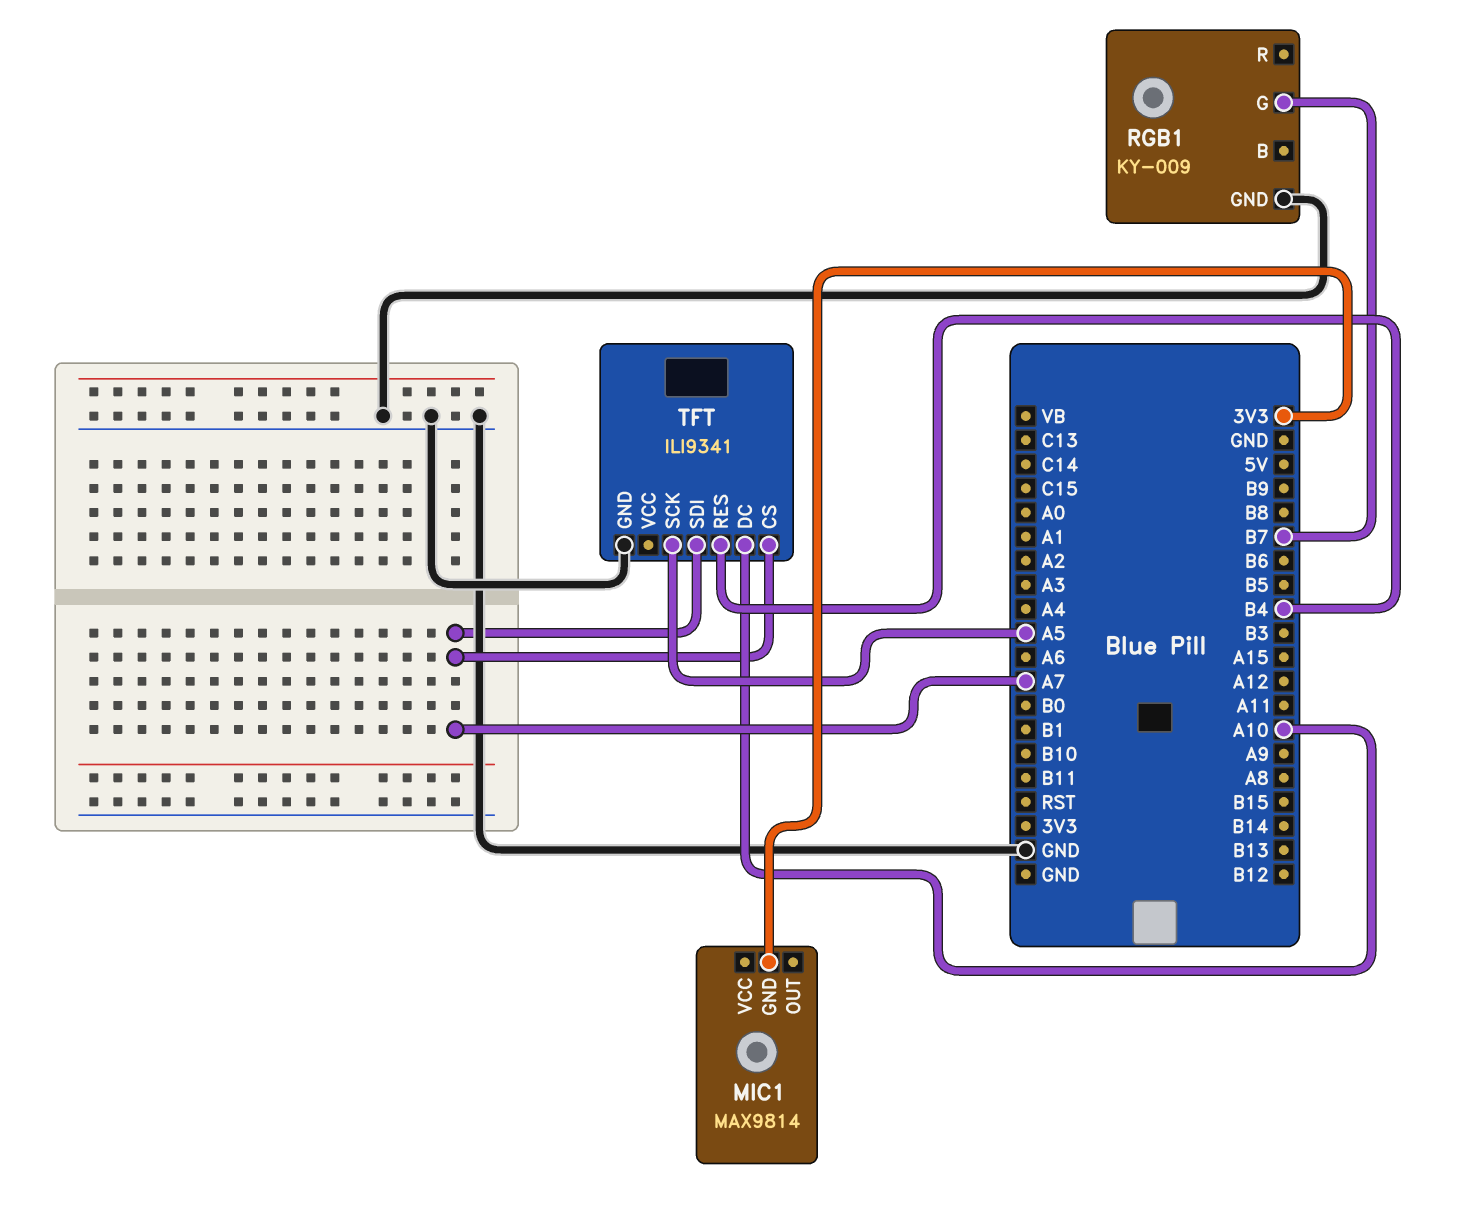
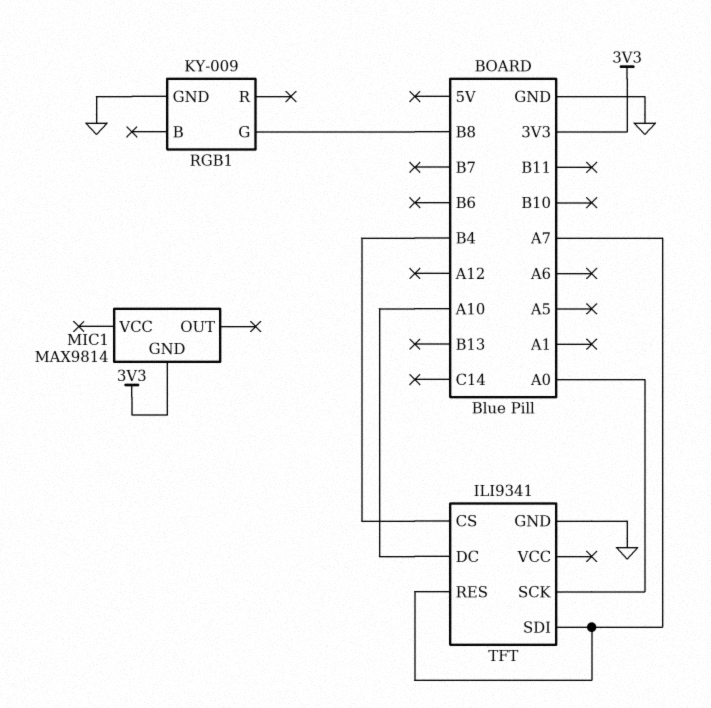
RGB1 pin G: B7 -> B8
TFT pin CS: A7 -> B4
TFT pin RES: B4 -> A7
TFT pin SCK: A5 -> A0

